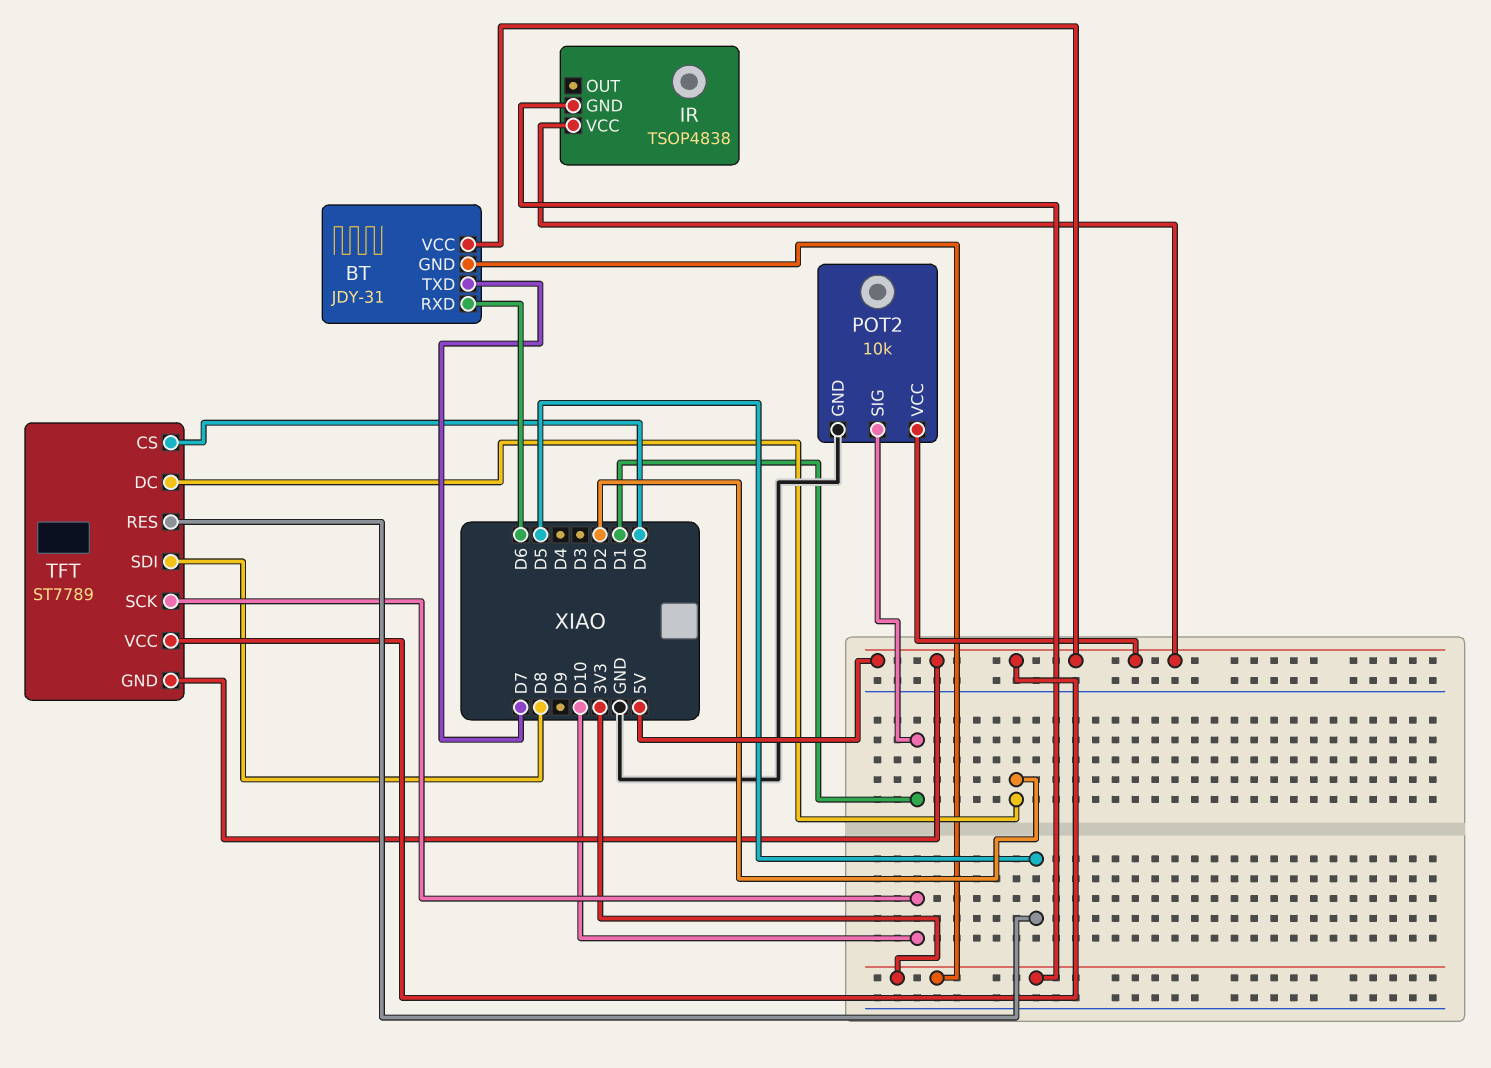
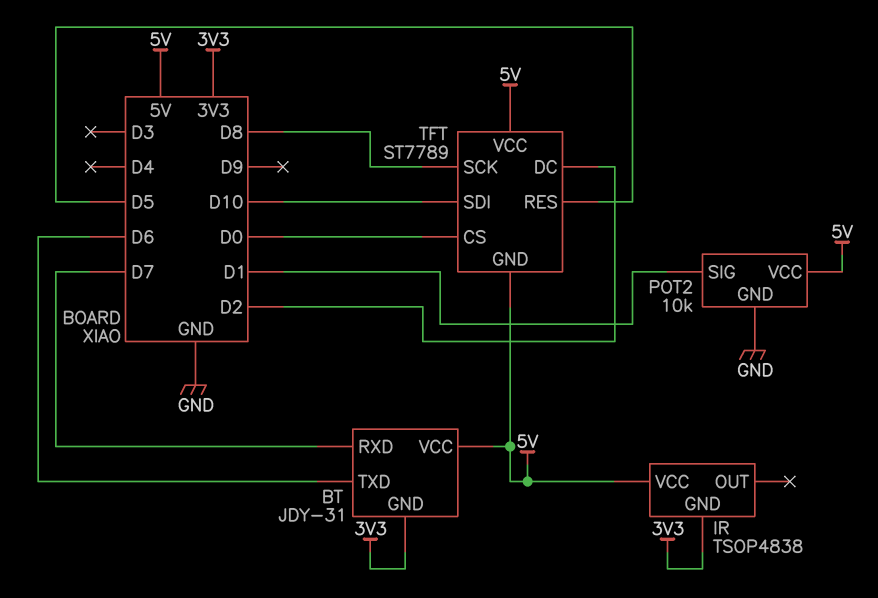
BT pin RXD: D6 -> D7
BT pin TXD: D7 -> D6
TFT pin SCK: D10 -> D8
TFT pin SDI: D8 -> D10

